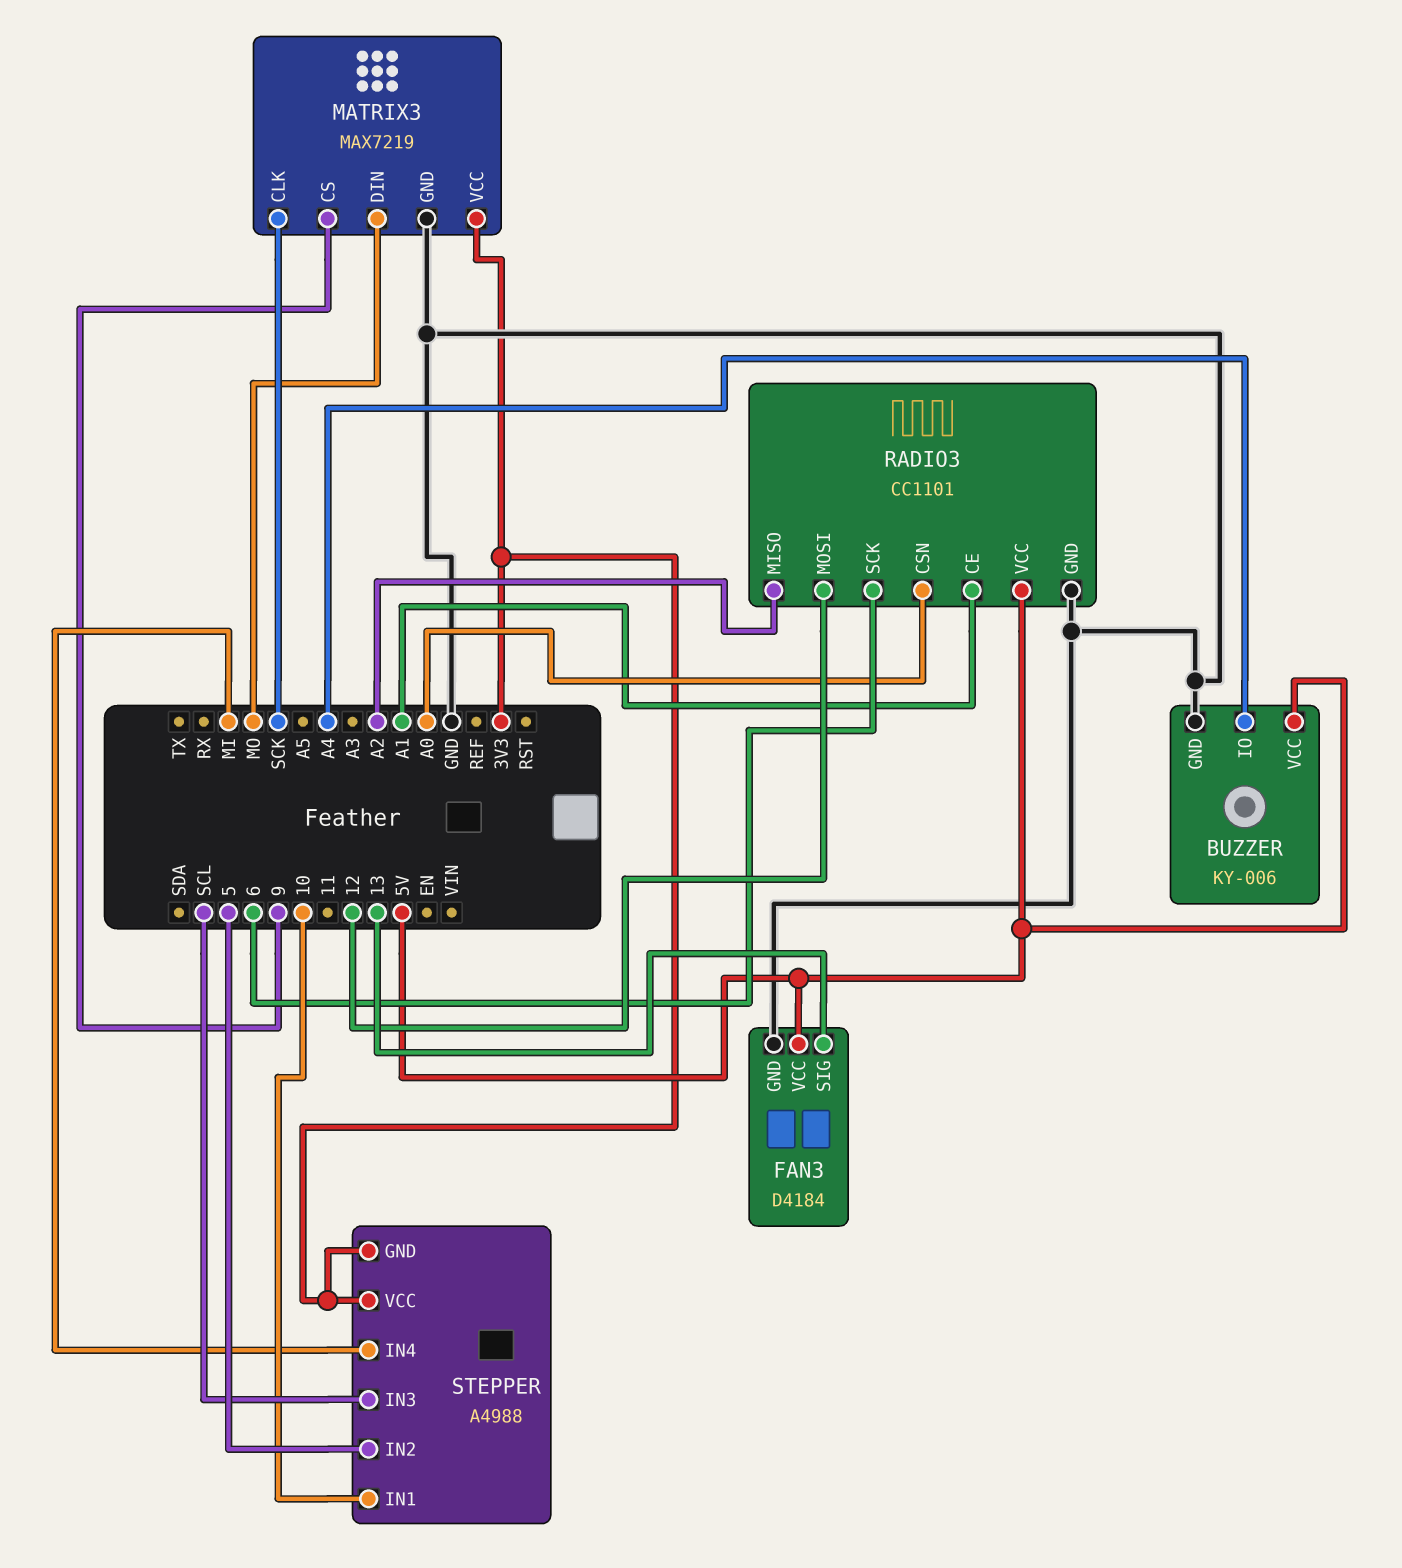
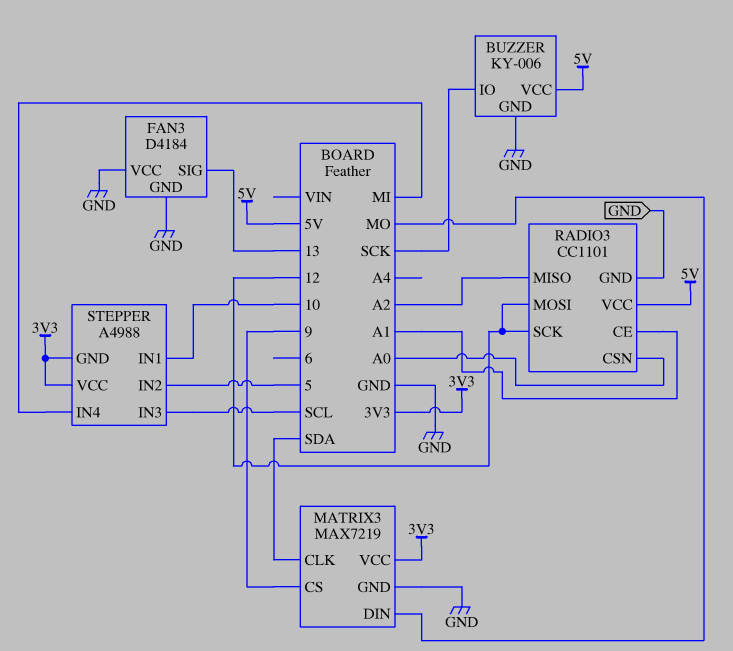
BUZZER pin IO: A4 -> SCK
FAN3 pin VCC: 5V -> GND
MATRIX3 pin CLK: SCK -> SDA
RADIO3 pin SCK: 6 -> 12

